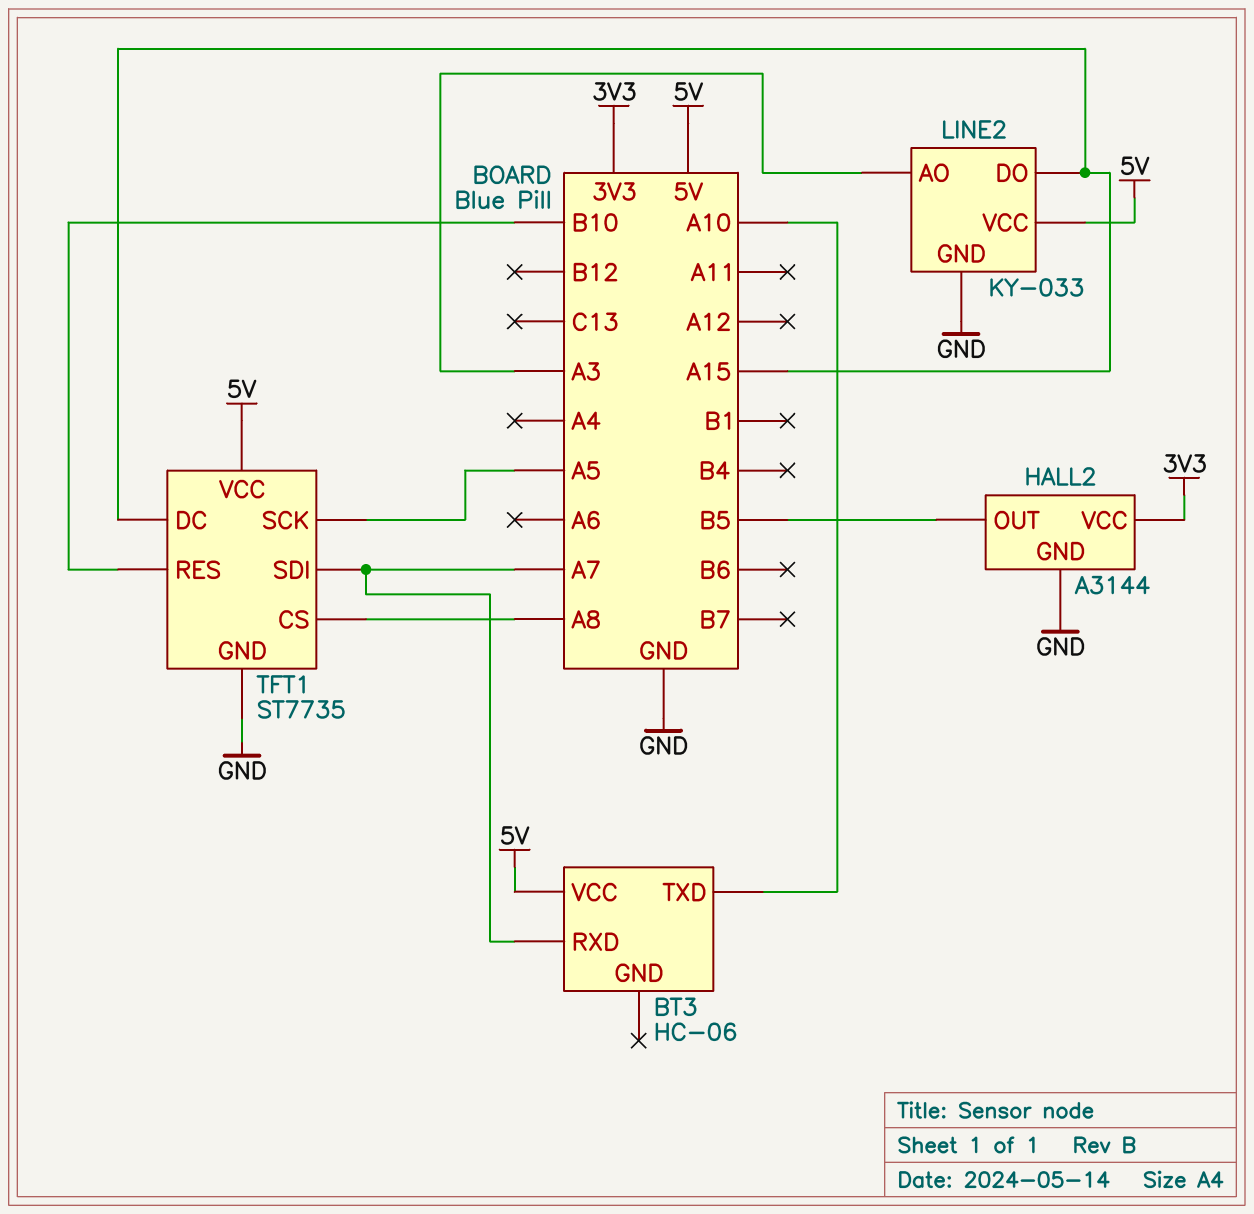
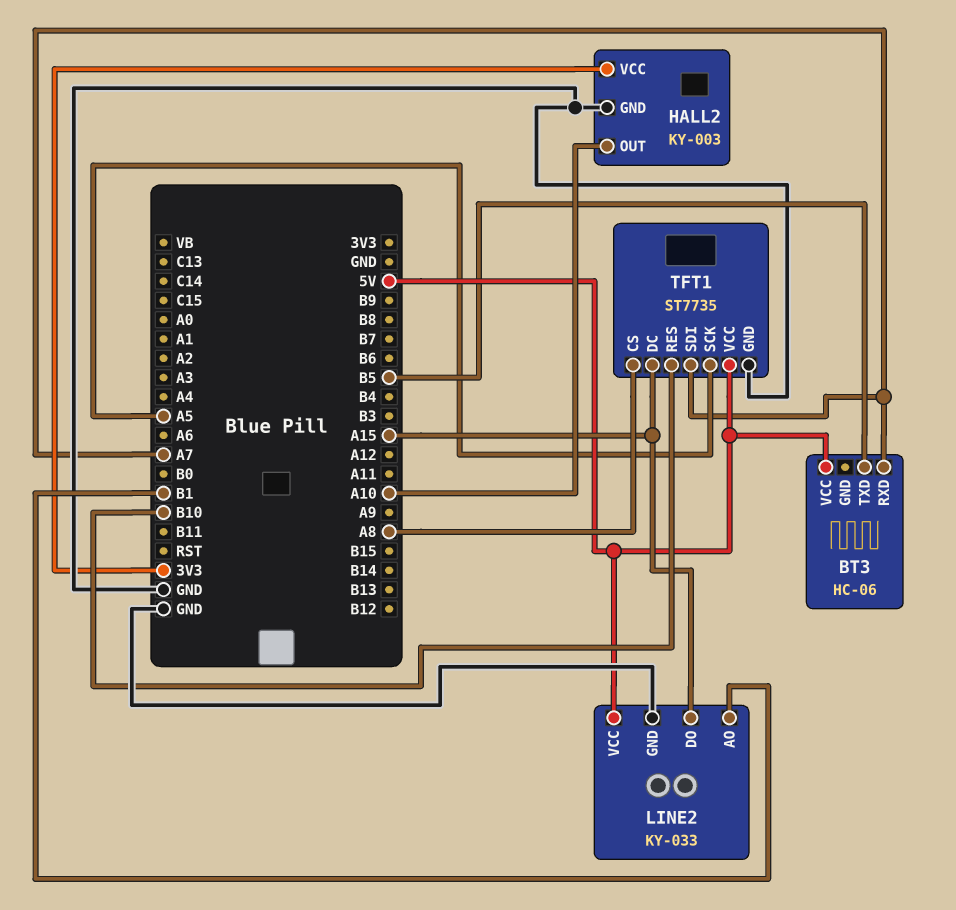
BT3 pin TXD: A10 -> B5
HALL2: A3144 -> KY-003
HALL2 pin OUT: B5 -> A10
LINE2 pin AO: A3 -> B1

